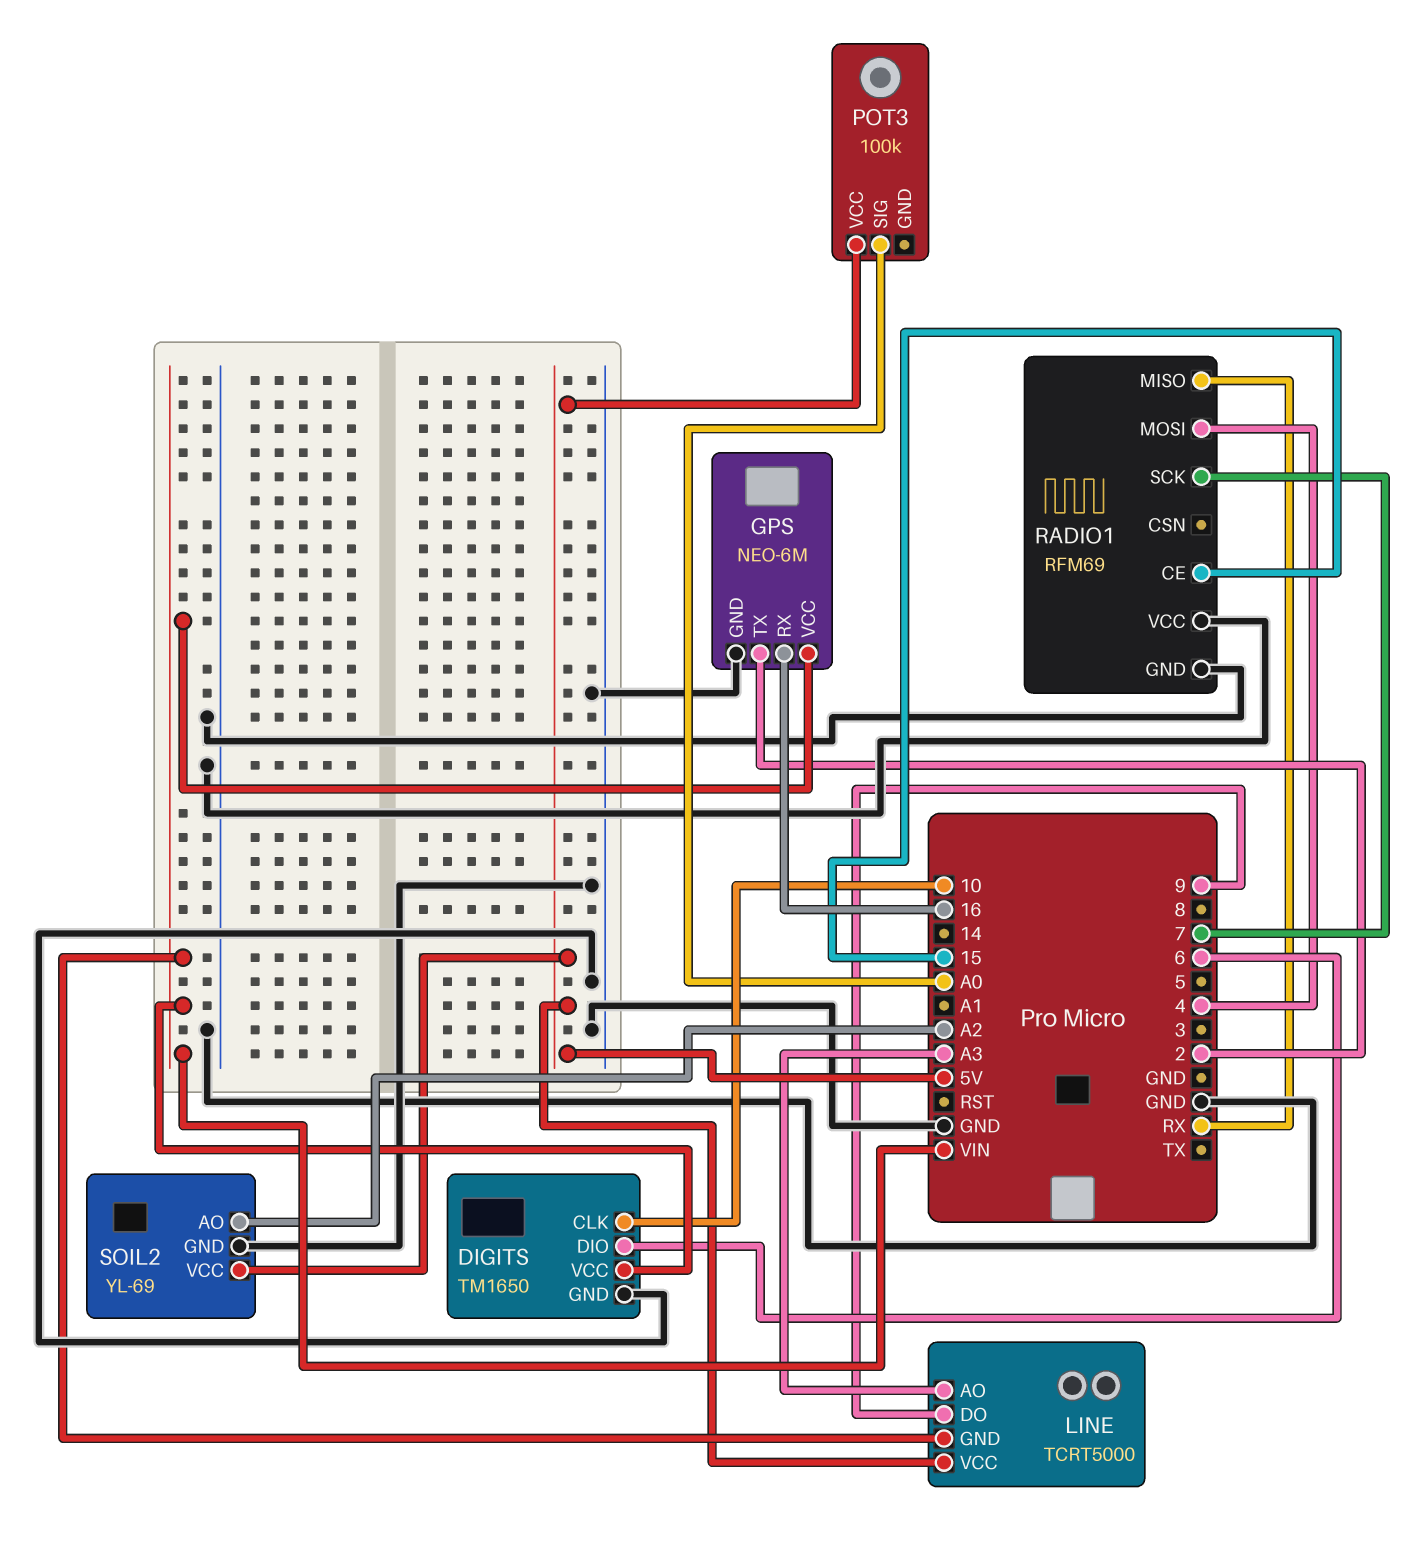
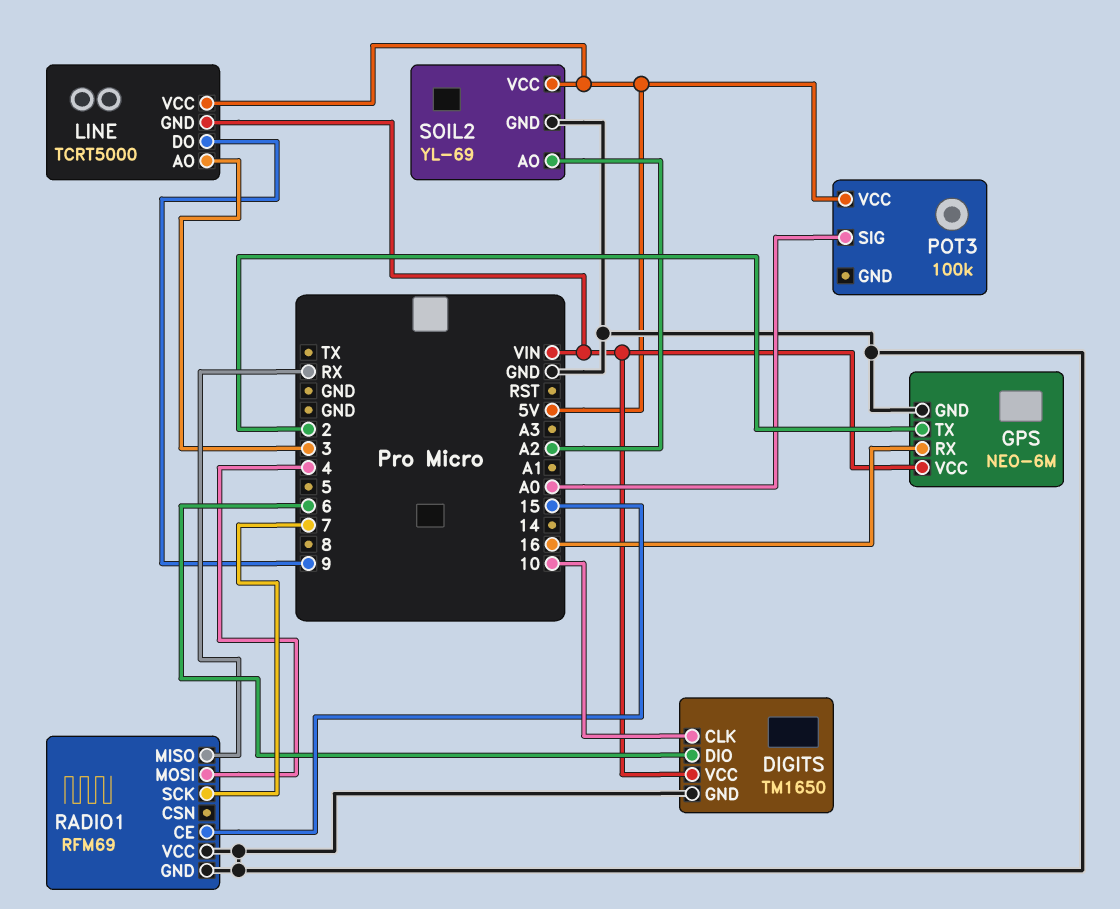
LINE pin AO: A3 -> 3

